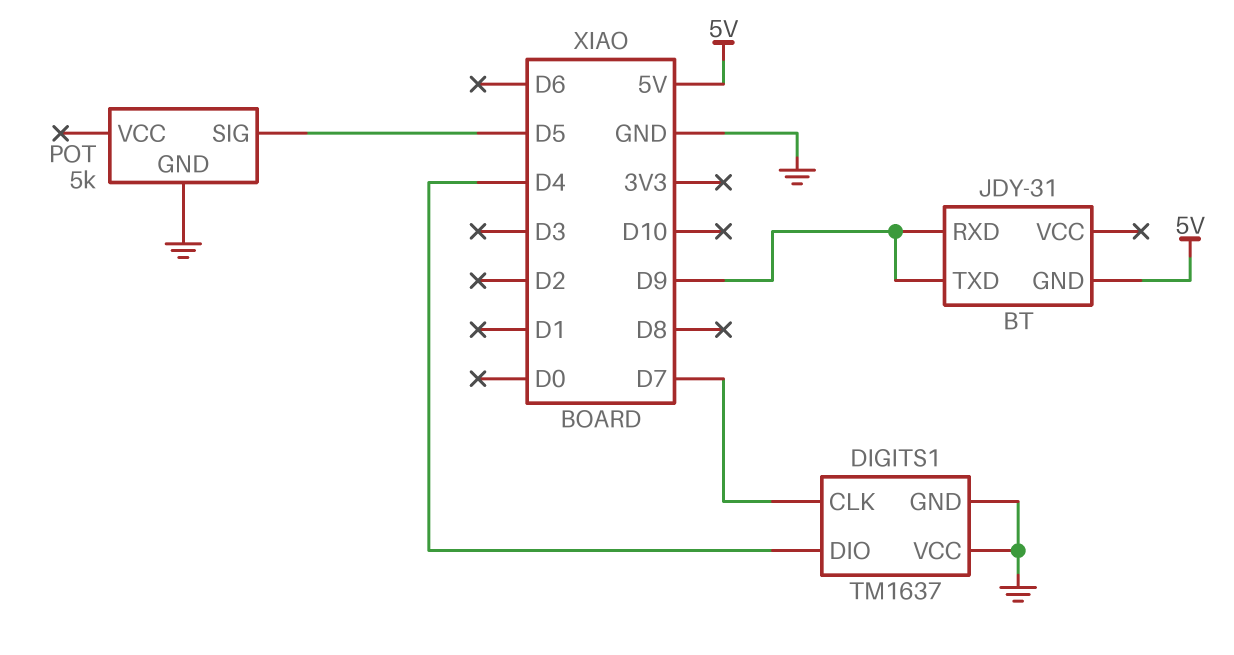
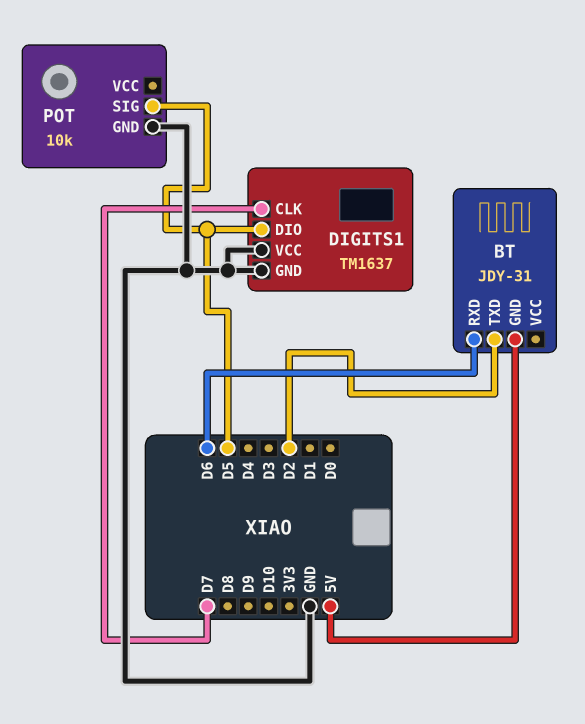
BT pin RXD: D9 -> D6
BT pin TXD: D9 -> D2
DIGITS1 pin DIO: D4 -> D5
POT: 5k -> 10k

